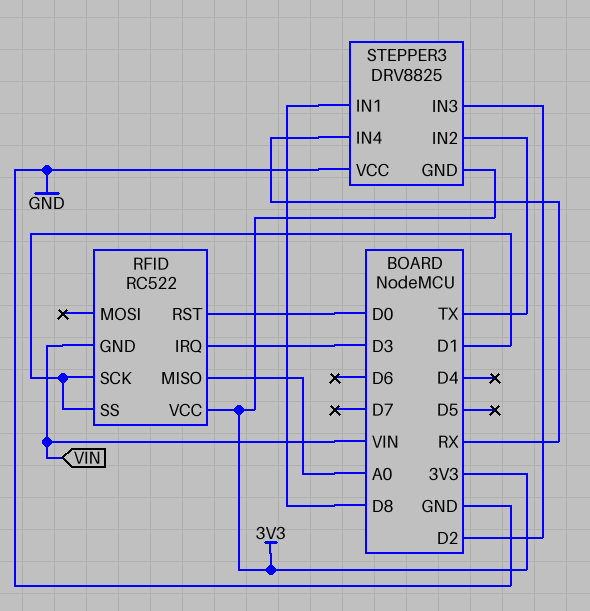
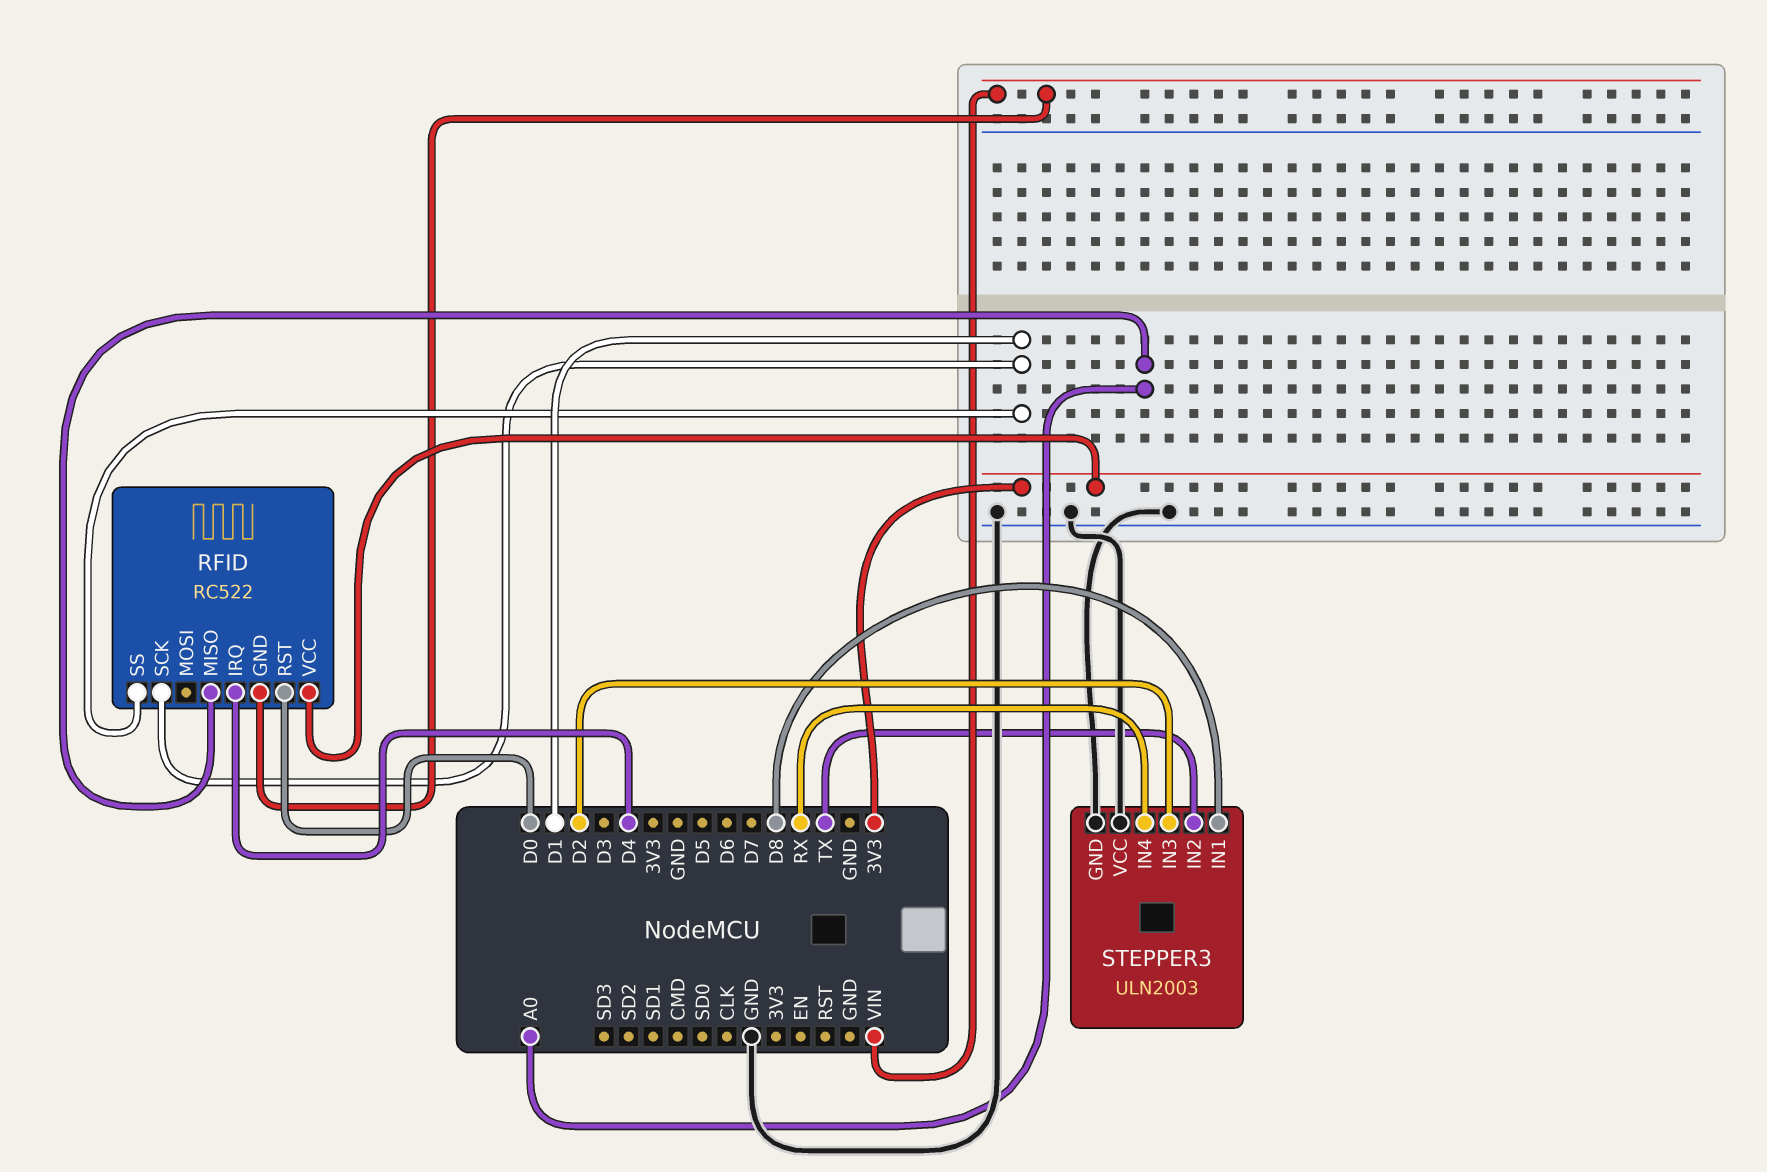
RFID pin IRQ: D3 -> D4
STEPPER3: DRV8825 -> ULN2003
STEPPER3 pin GND: 3V3 -> GND

